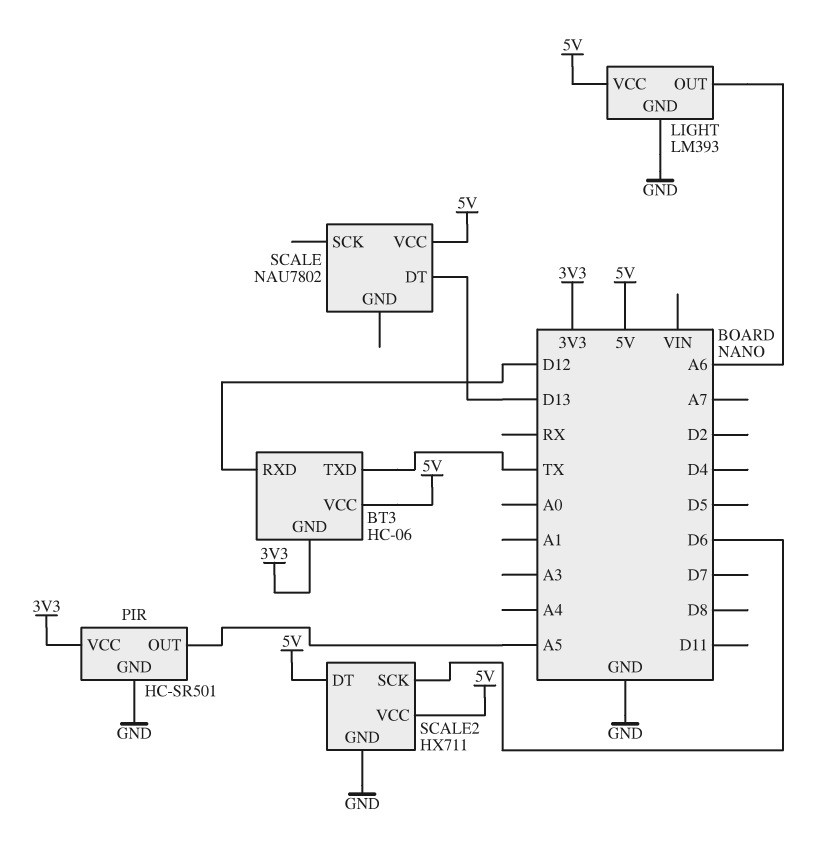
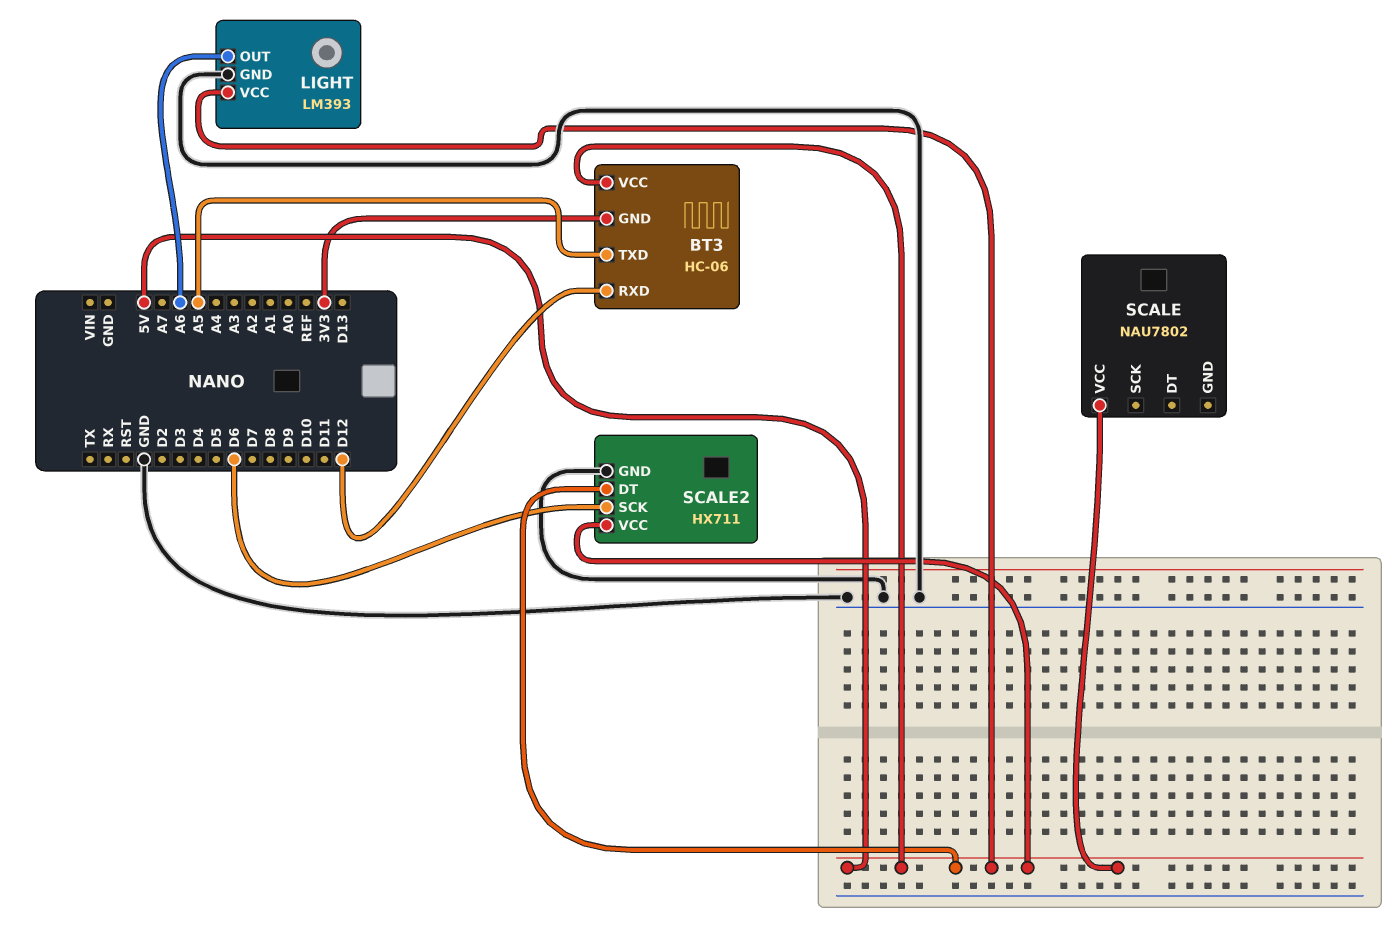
BT3 pin TXD: TX -> A5
PIR: HC-SR501 -> none
PIR pin GND: GND -> none
PIR pin OUT: A5 -> none
PIR pin VCC: 3V3 -> none
SCALE pin DT: D13 -> none

